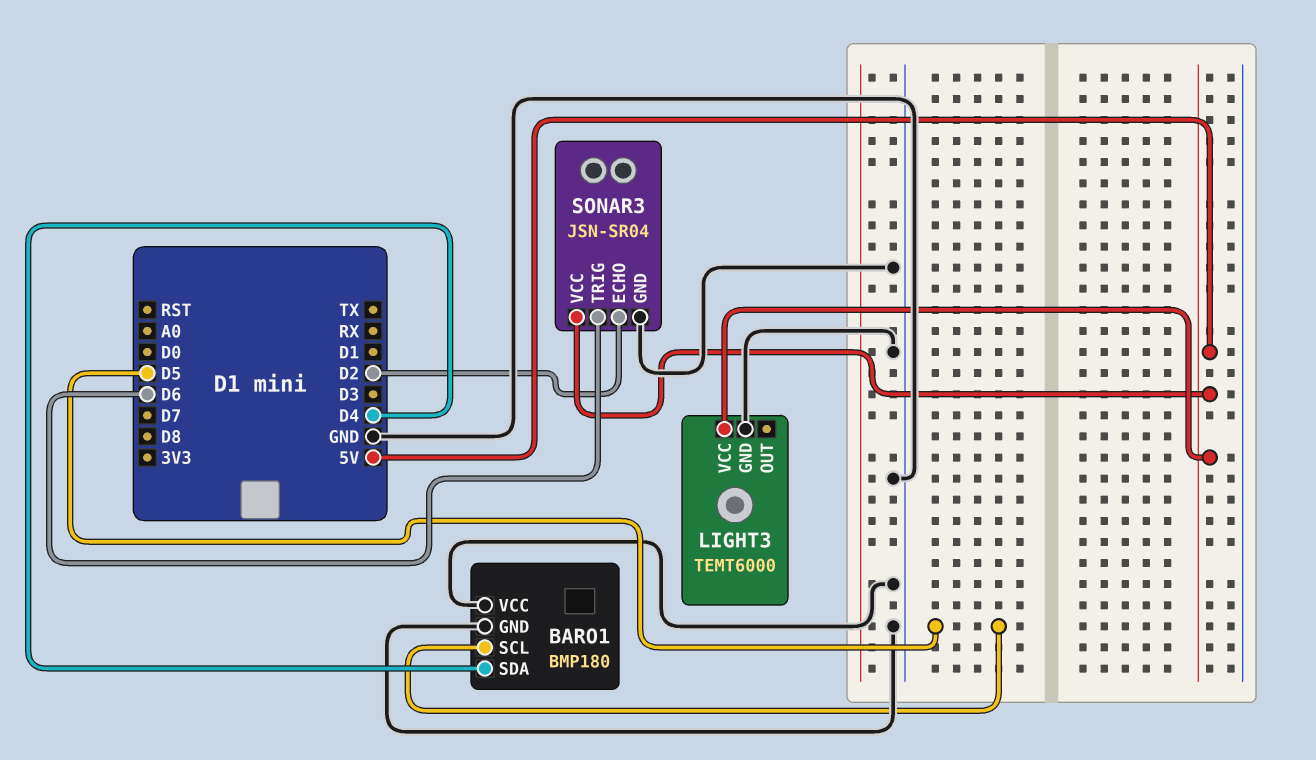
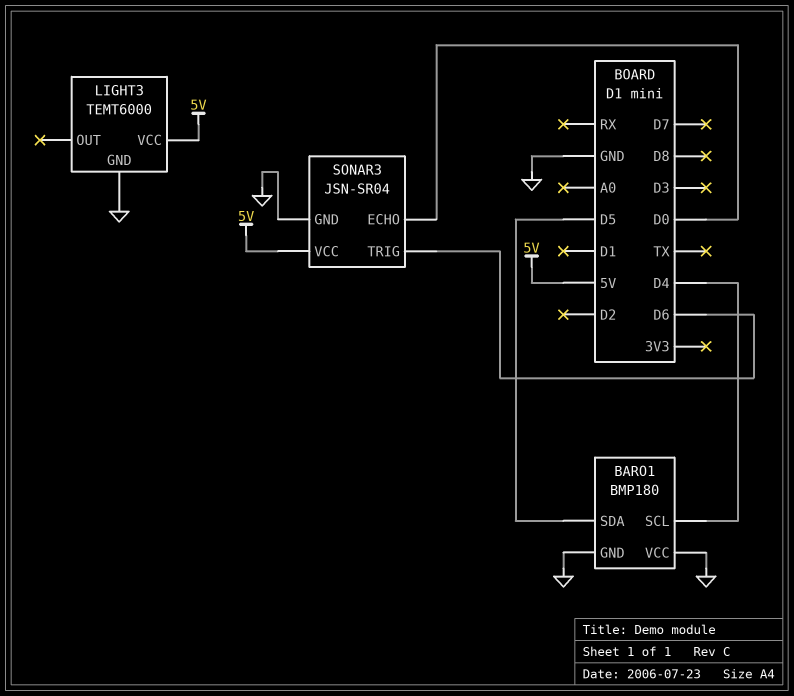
BARO1 pin SCL: D5 -> D4
BARO1 pin SDA: D4 -> D5
SONAR3 pin ECHO: D2 -> D0

